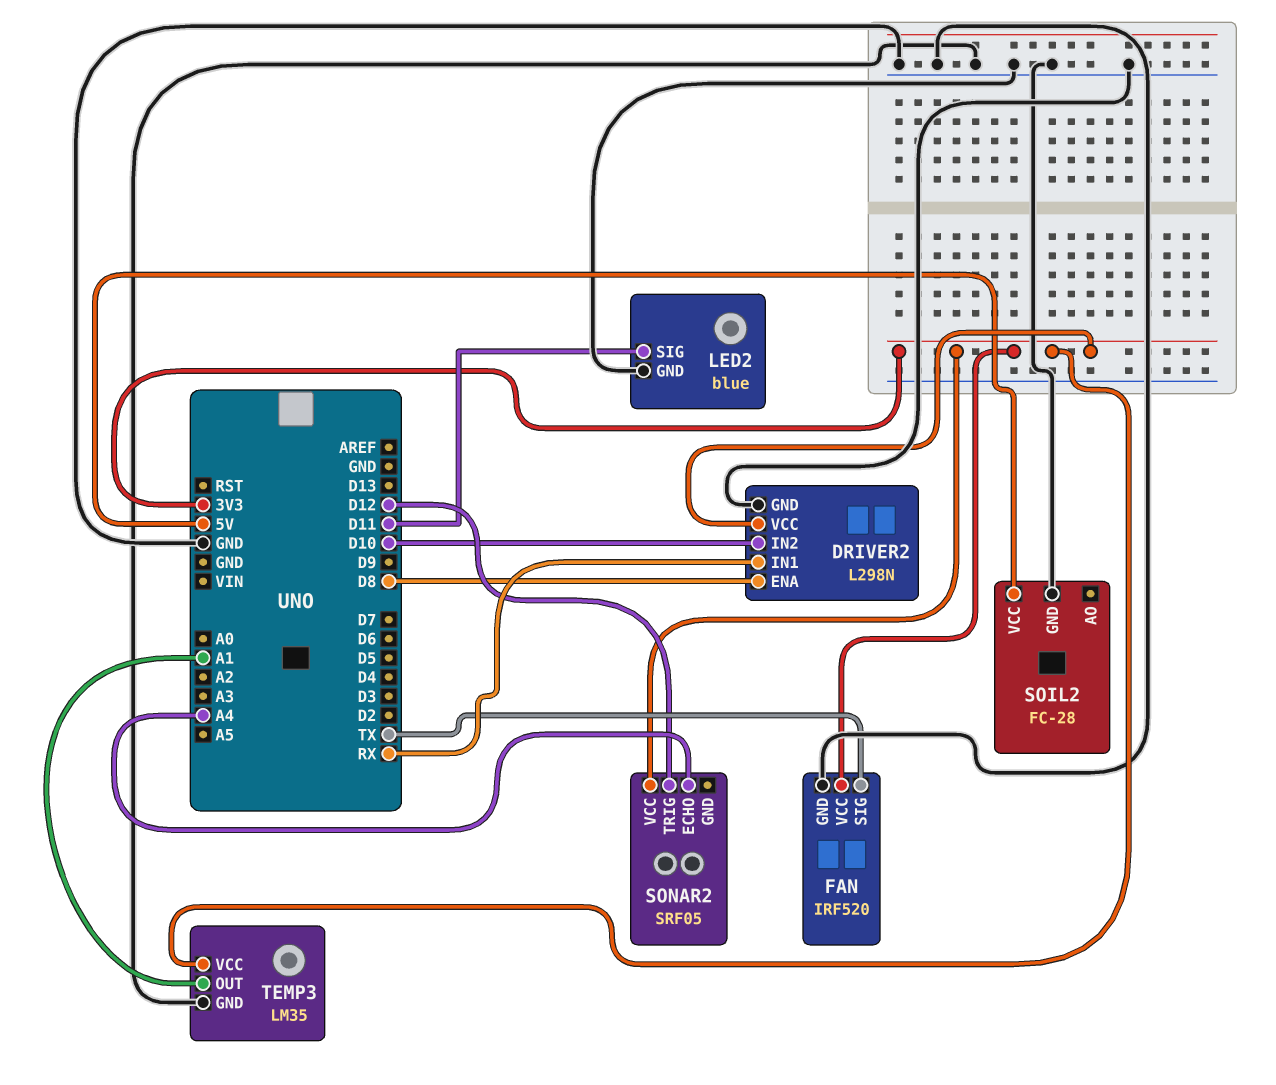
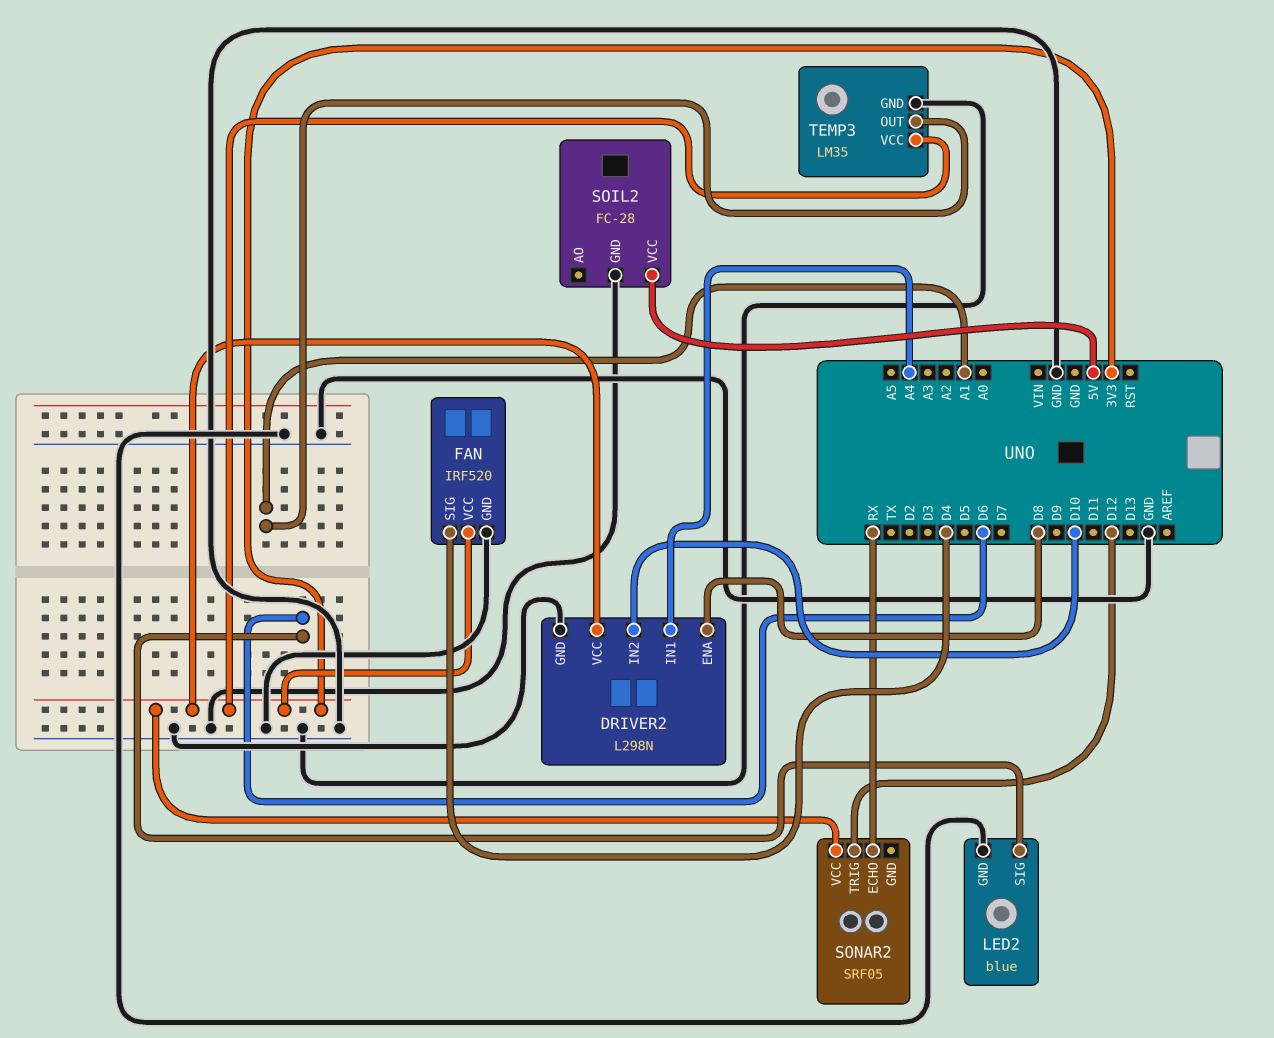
DRIVER2 pin IN1: RX -> A4
FAN pin SIG: TX -> D4
LED2 pin SIG: D11 -> D6
SONAR2 pin ECHO: A4 -> RX

